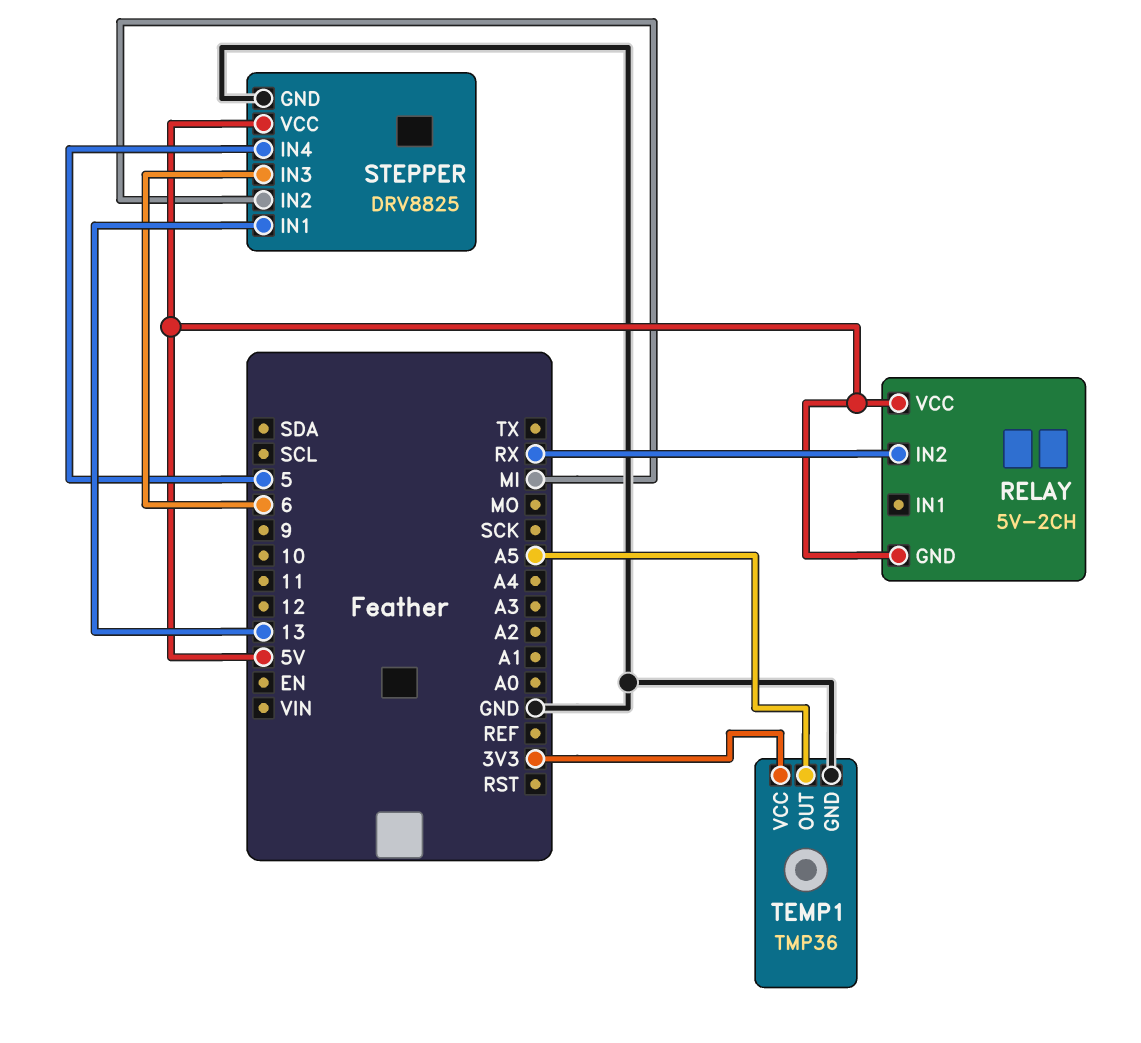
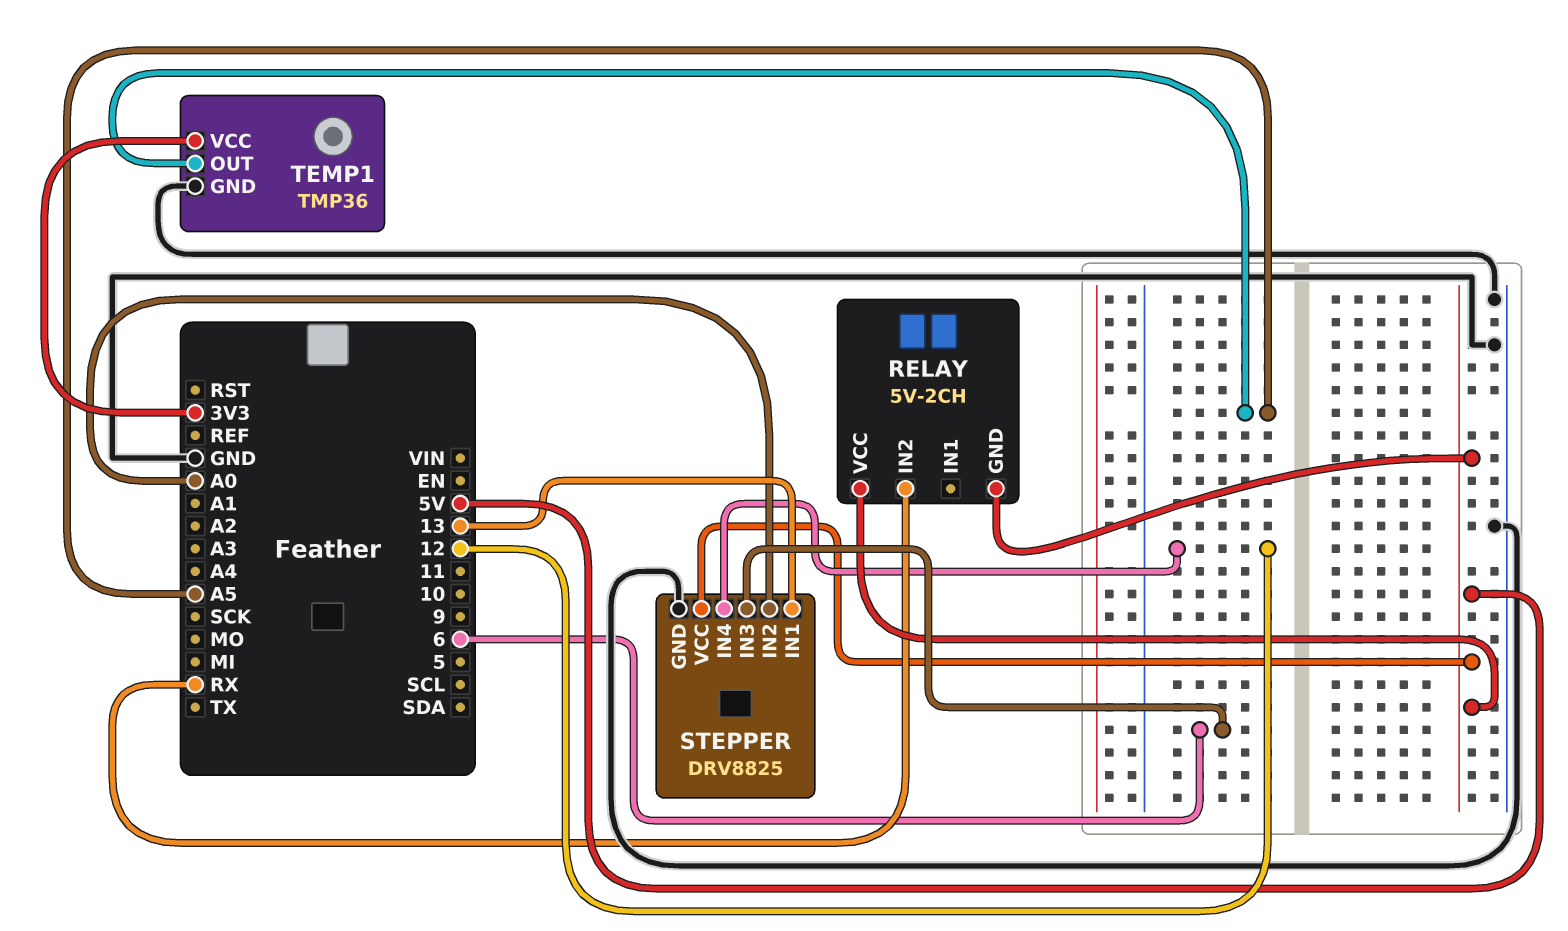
STEPPER pin IN2: MI -> A0
STEPPER pin IN4: 5 -> 12

